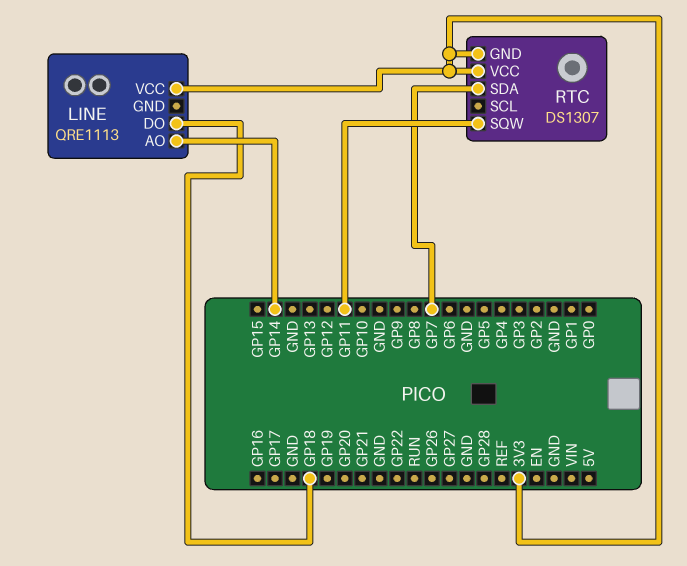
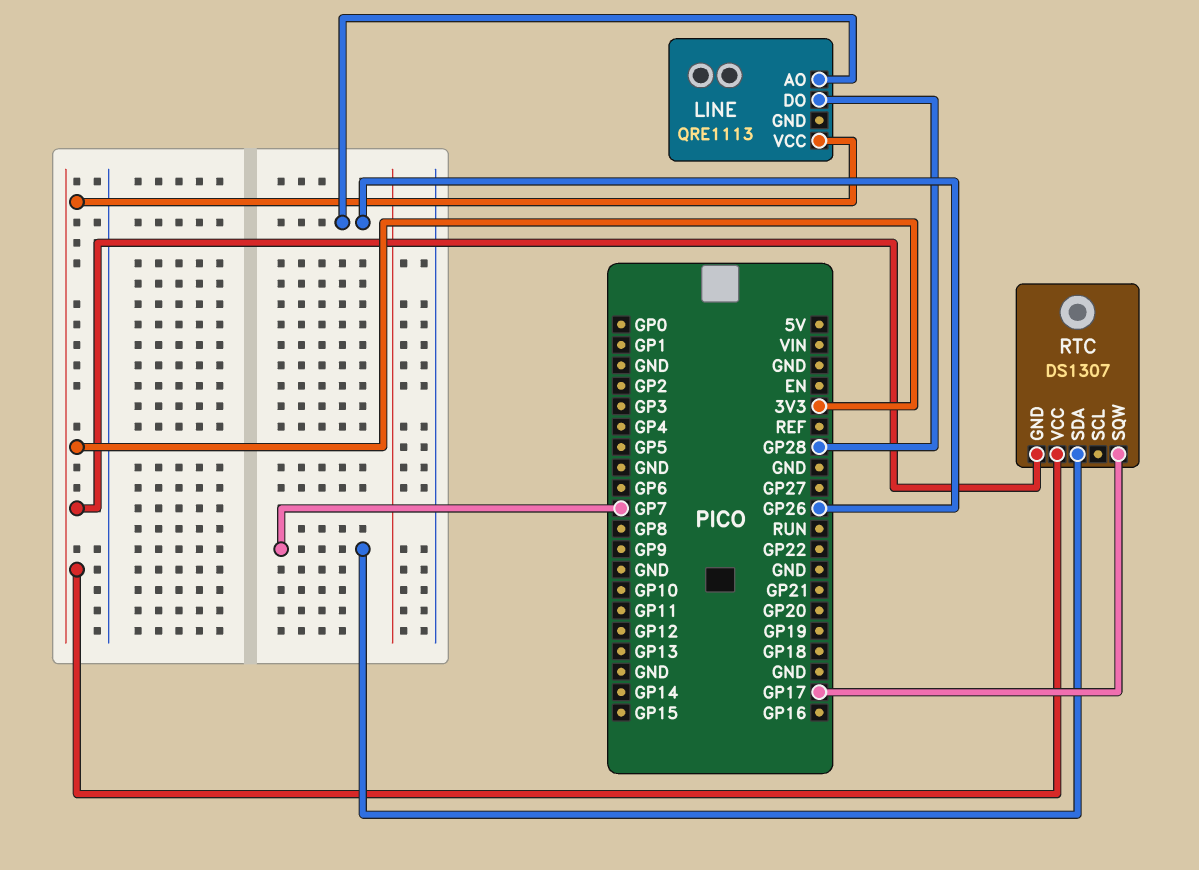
LINE pin AO: GP14 -> GP26
LINE pin DO: GP18 -> GP28
RTC pin SQW: GP11 -> GP17

